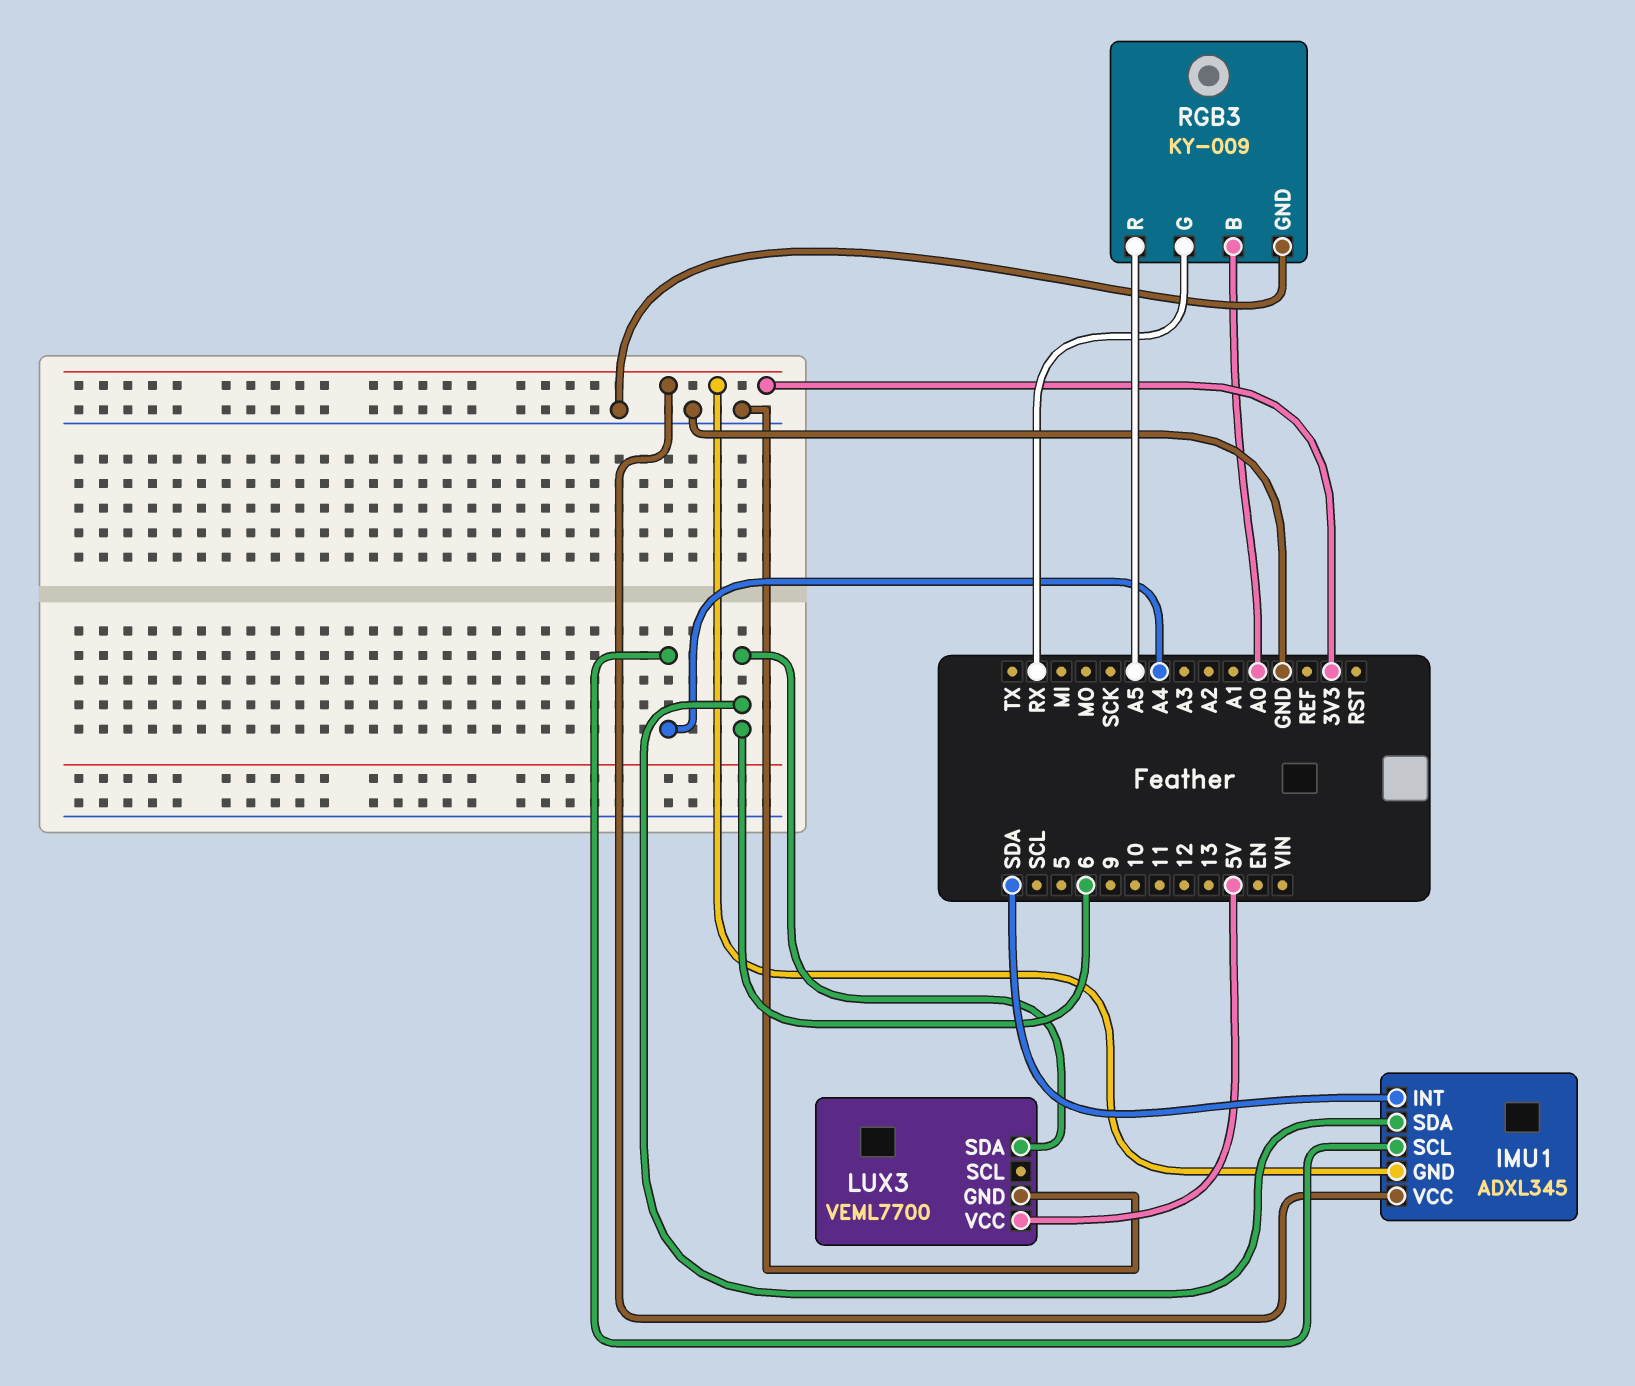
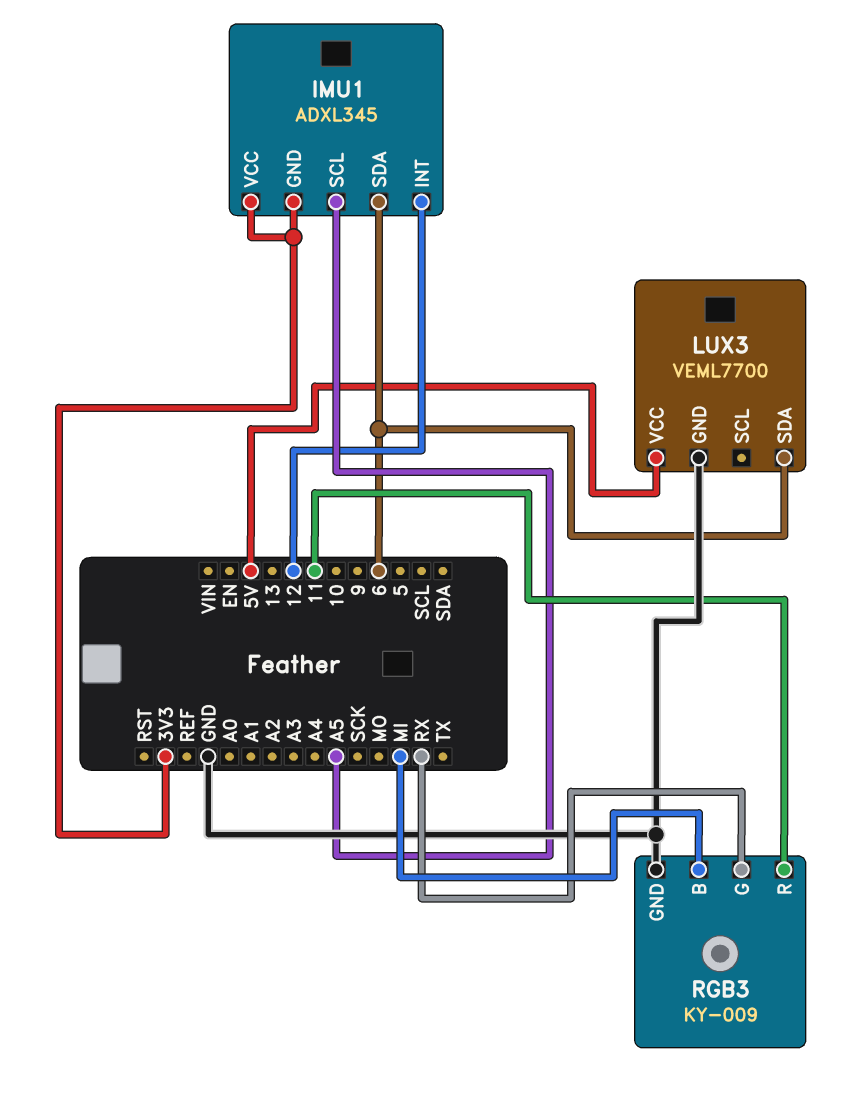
IMU1 pin INT: SDA -> 12
IMU1 pin SCL: A4 -> A5
RGB3 pin B: A0 -> MI
RGB3 pin R: A5 -> 11

